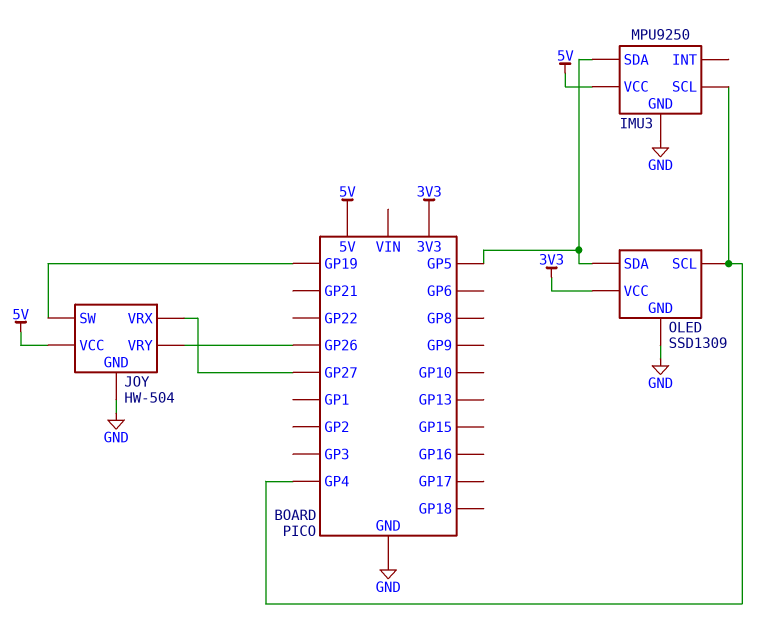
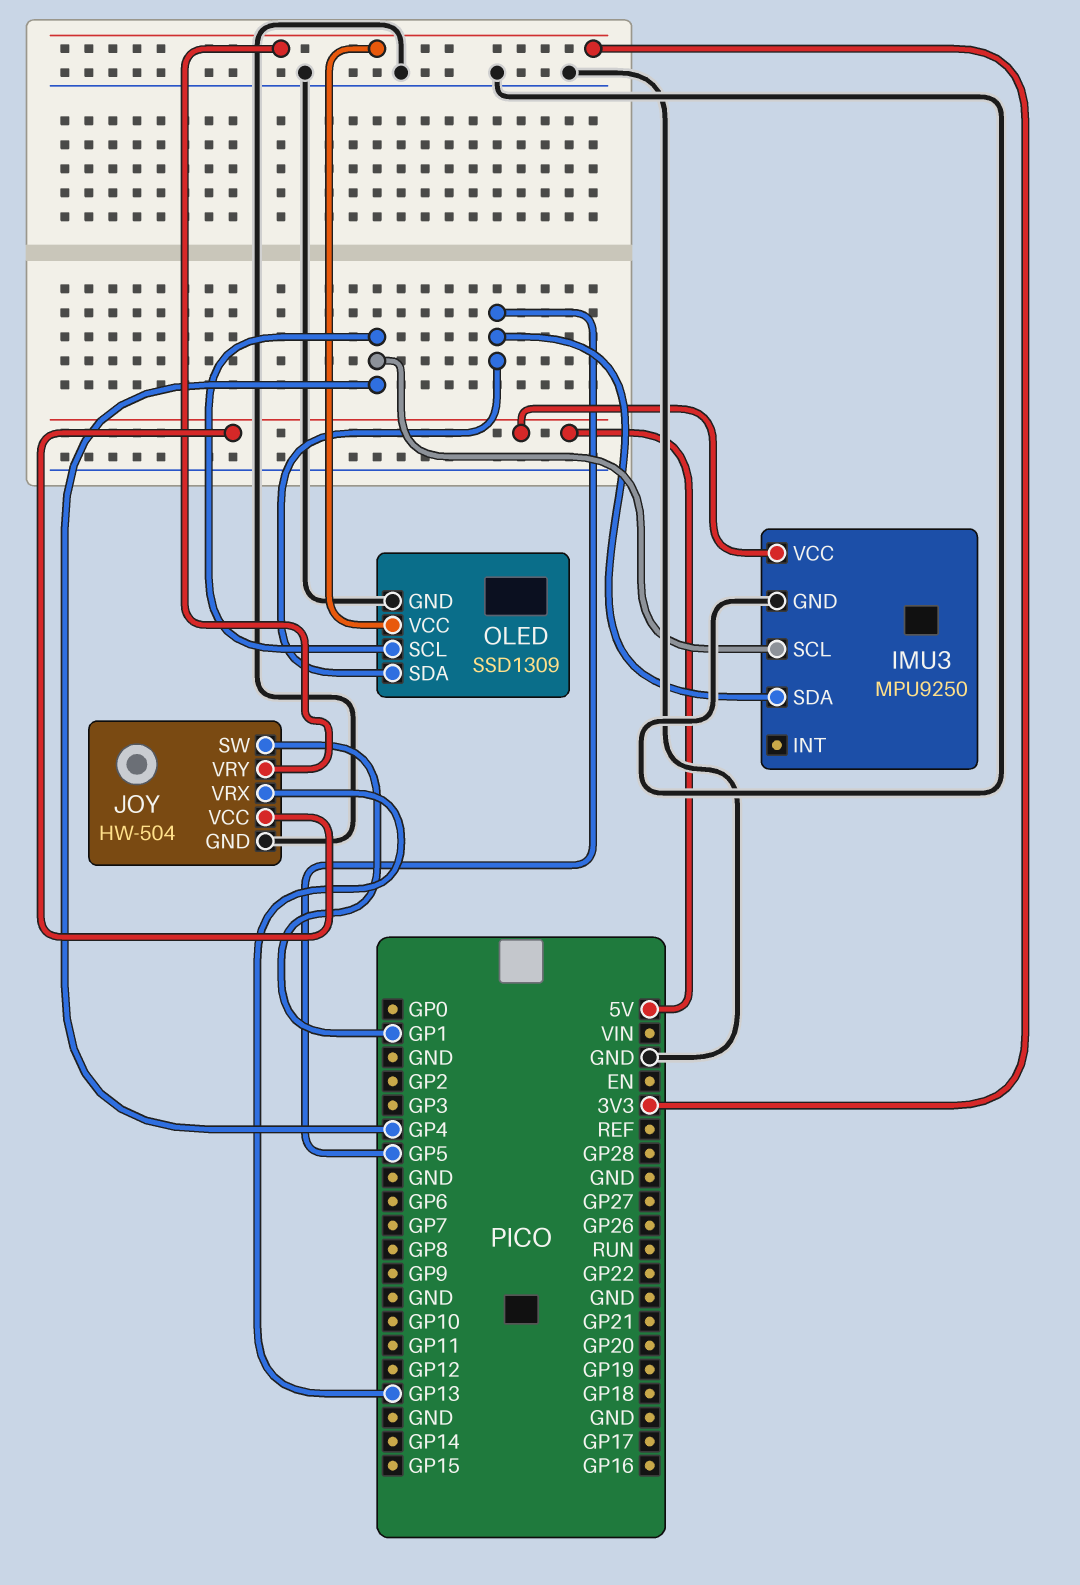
JOY pin SW: GP19 -> GP1
JOY pin VRX: GP27 -> GP13
JOY pin VRY: GP26 -> 3V3

